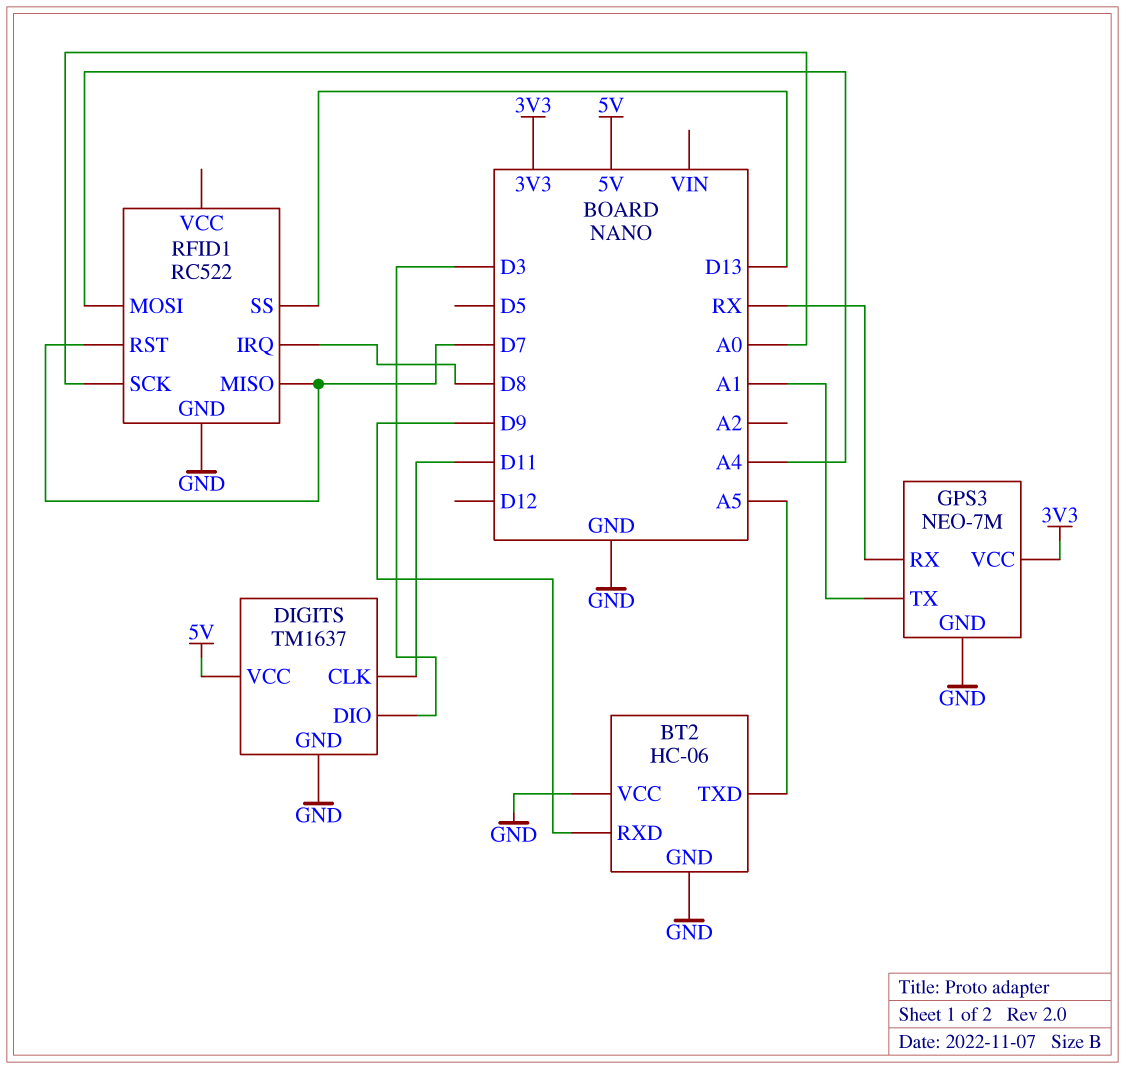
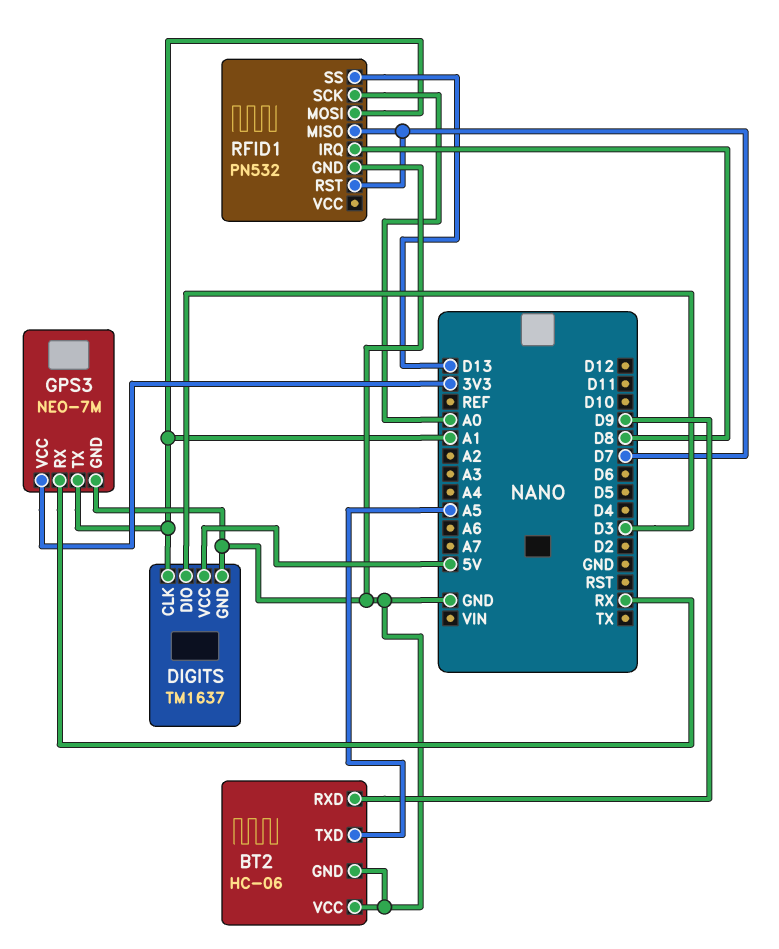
DIGITS pin CLK: D11 -> A1
RFID1: RC522 -> PN532
RFID1 pin MOSI: A4 -> A1

